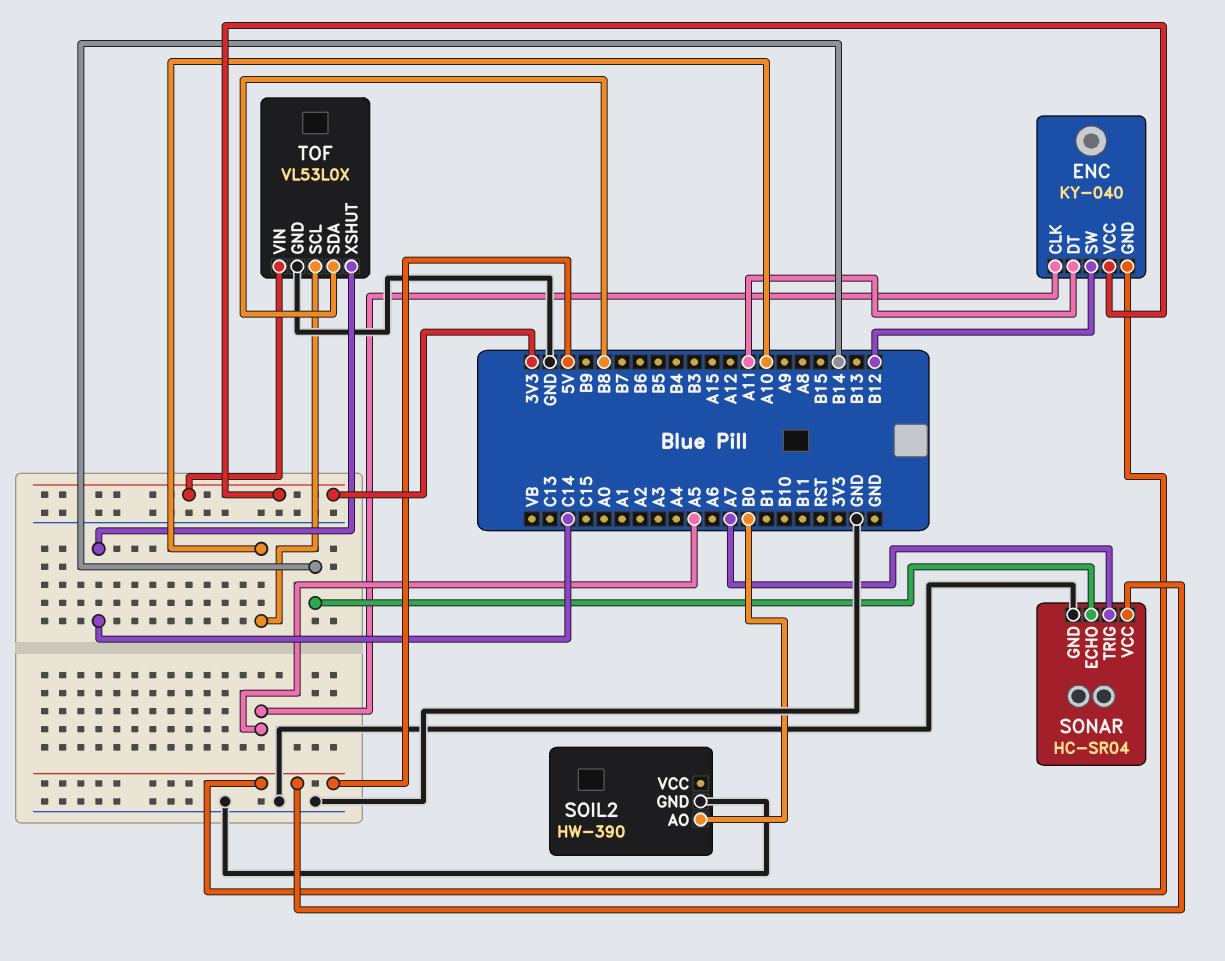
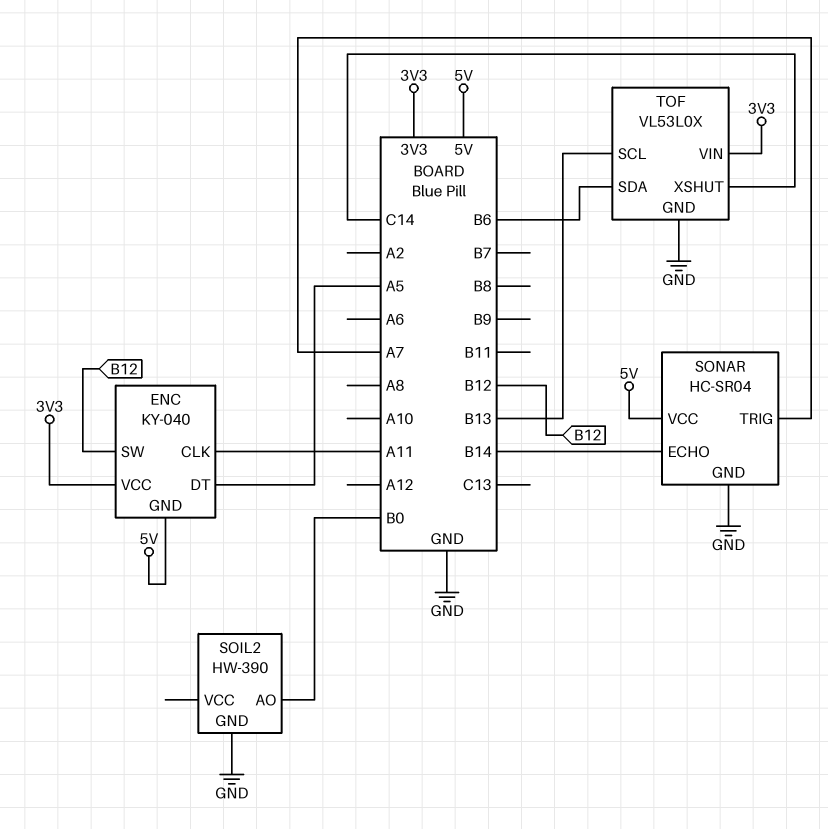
ENC pin CLK: A5 -> A11
ENC pin DT: A11 -> A5
TOF pin SCL: A10 -> B13
TOF pin SDA: B8 -> B6

